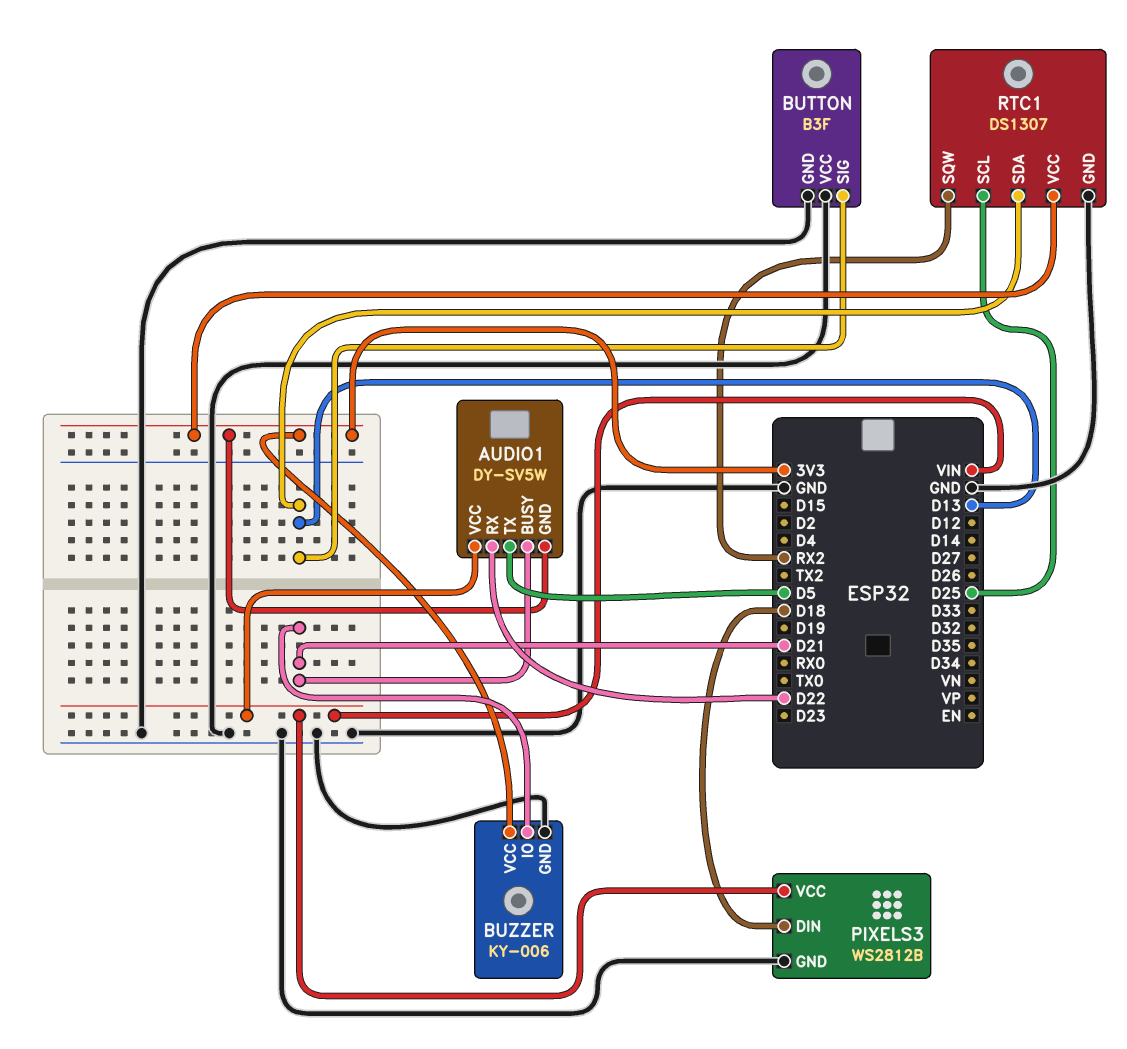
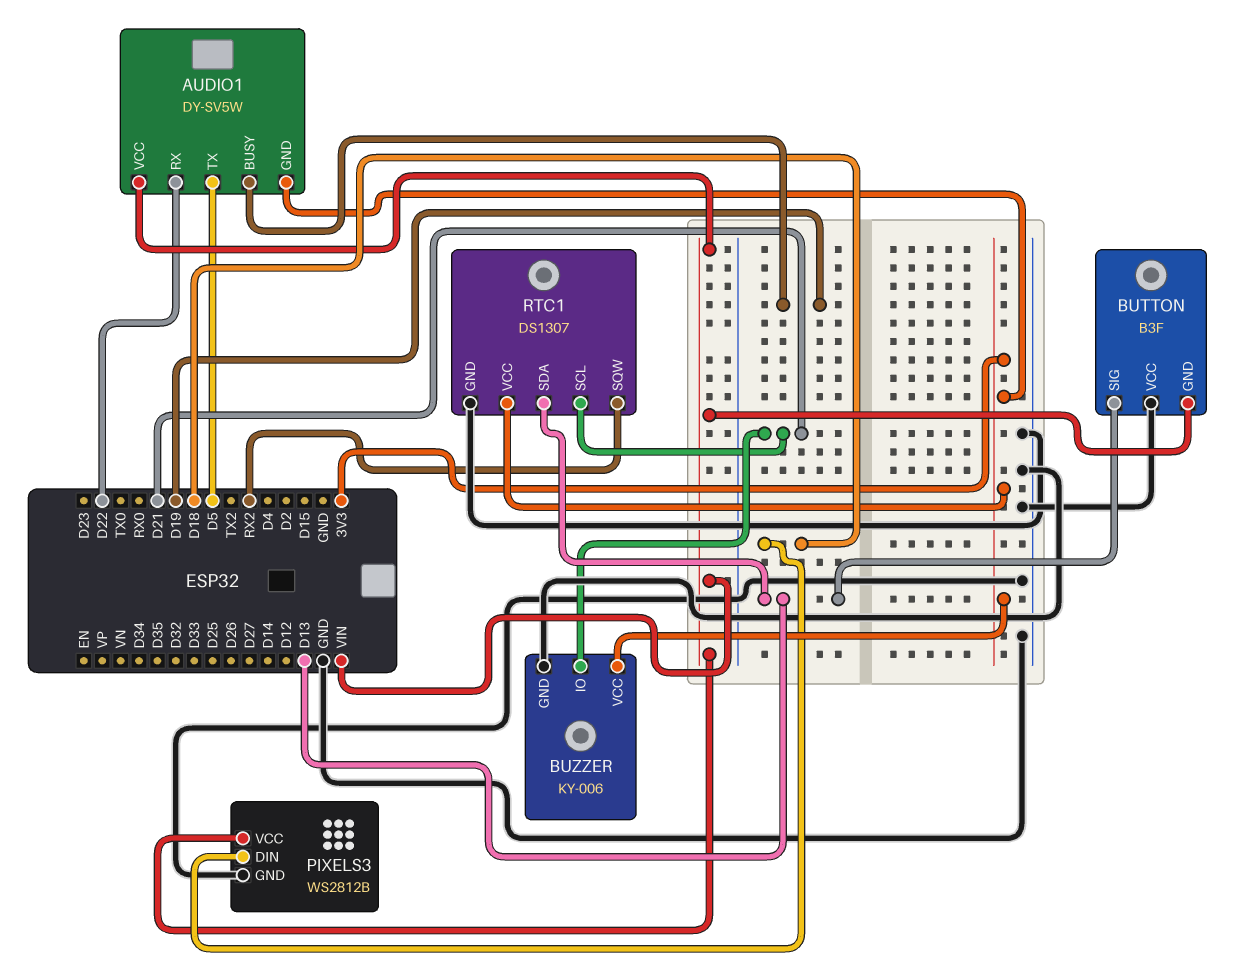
AUDIO1 pin BUSY: D21 -> D19
BUTTON pin GND: GND -> VIN
RTC1 pin SCL: D25 -> D21

